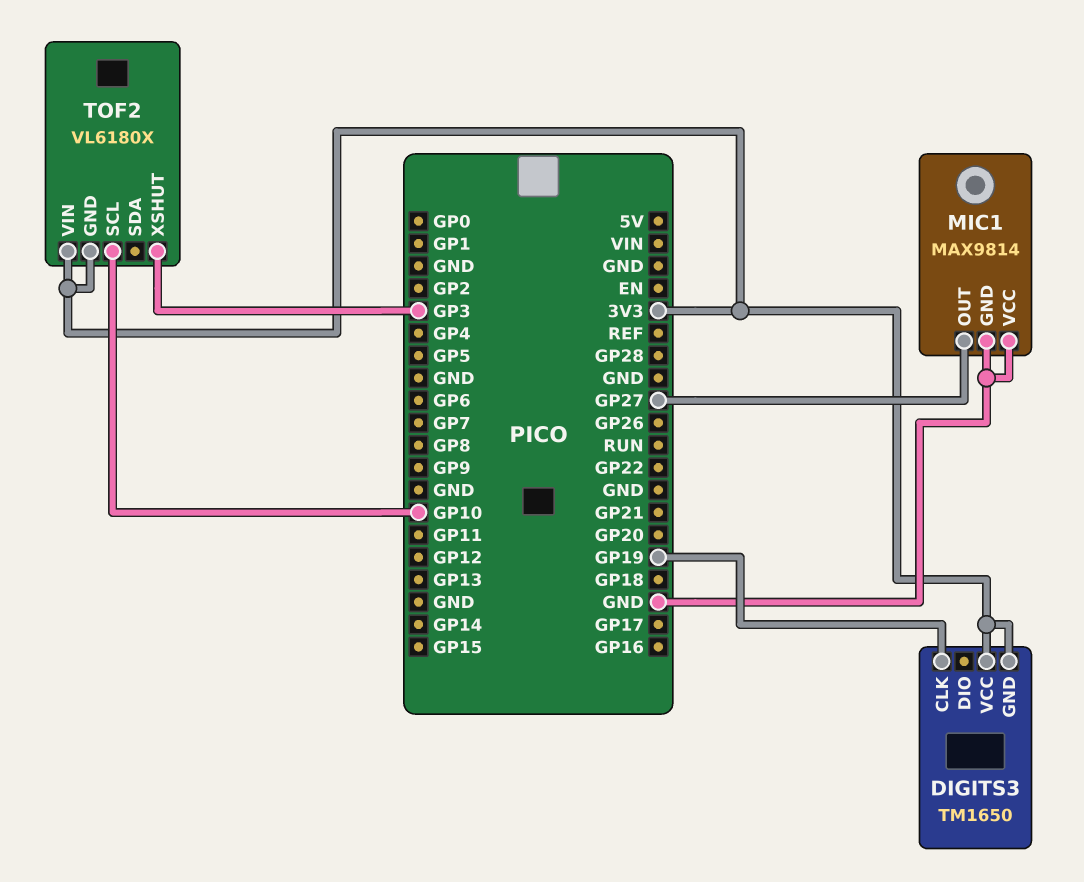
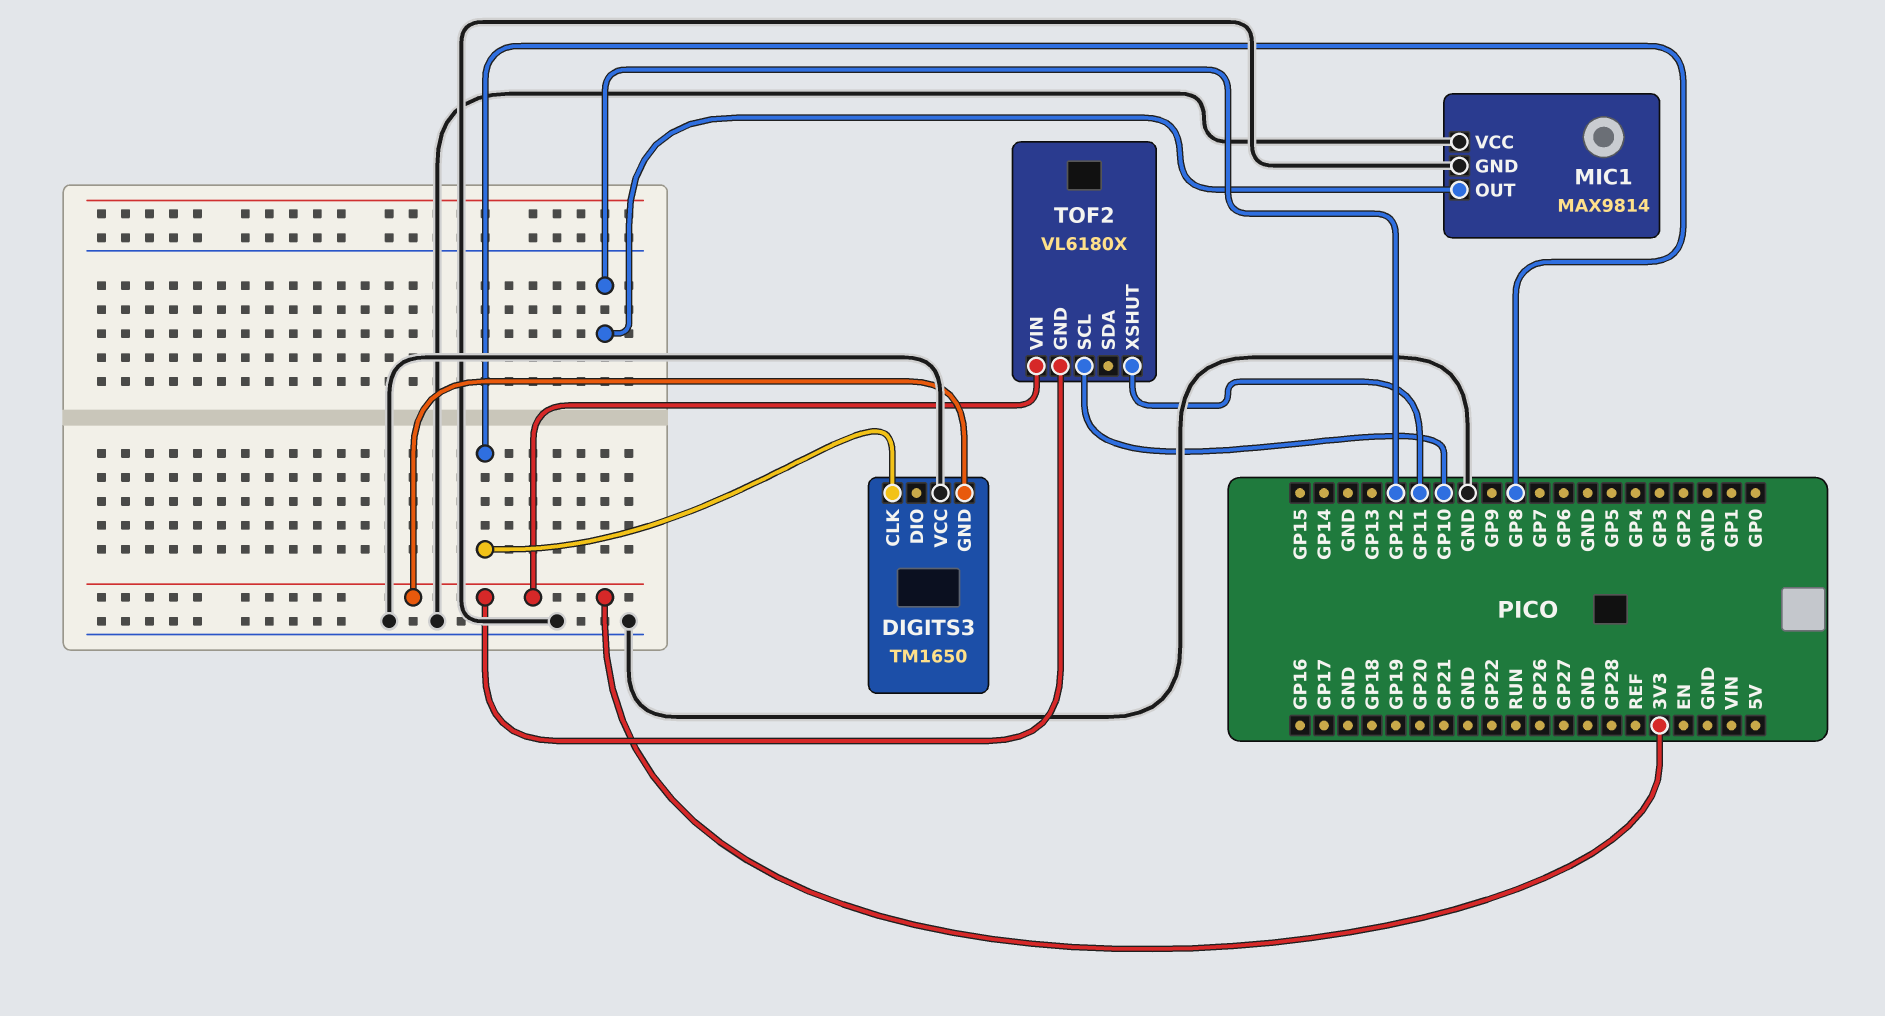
DIGITS3 pin CLK: GP19 -> GP8
DIGITS3 pin VCC: 3V3 -> GND
MIC1 pin OUT: GP27 -> GP12
TOF2 pin XSHUT: GP3 -> GP11

